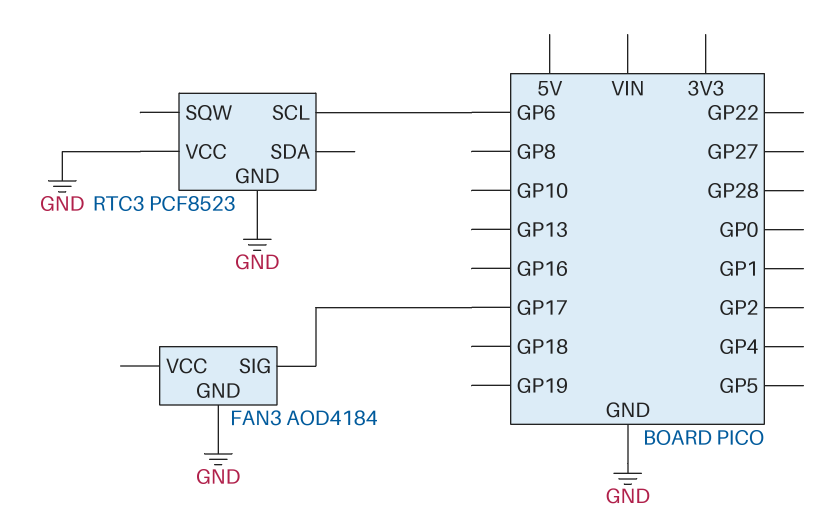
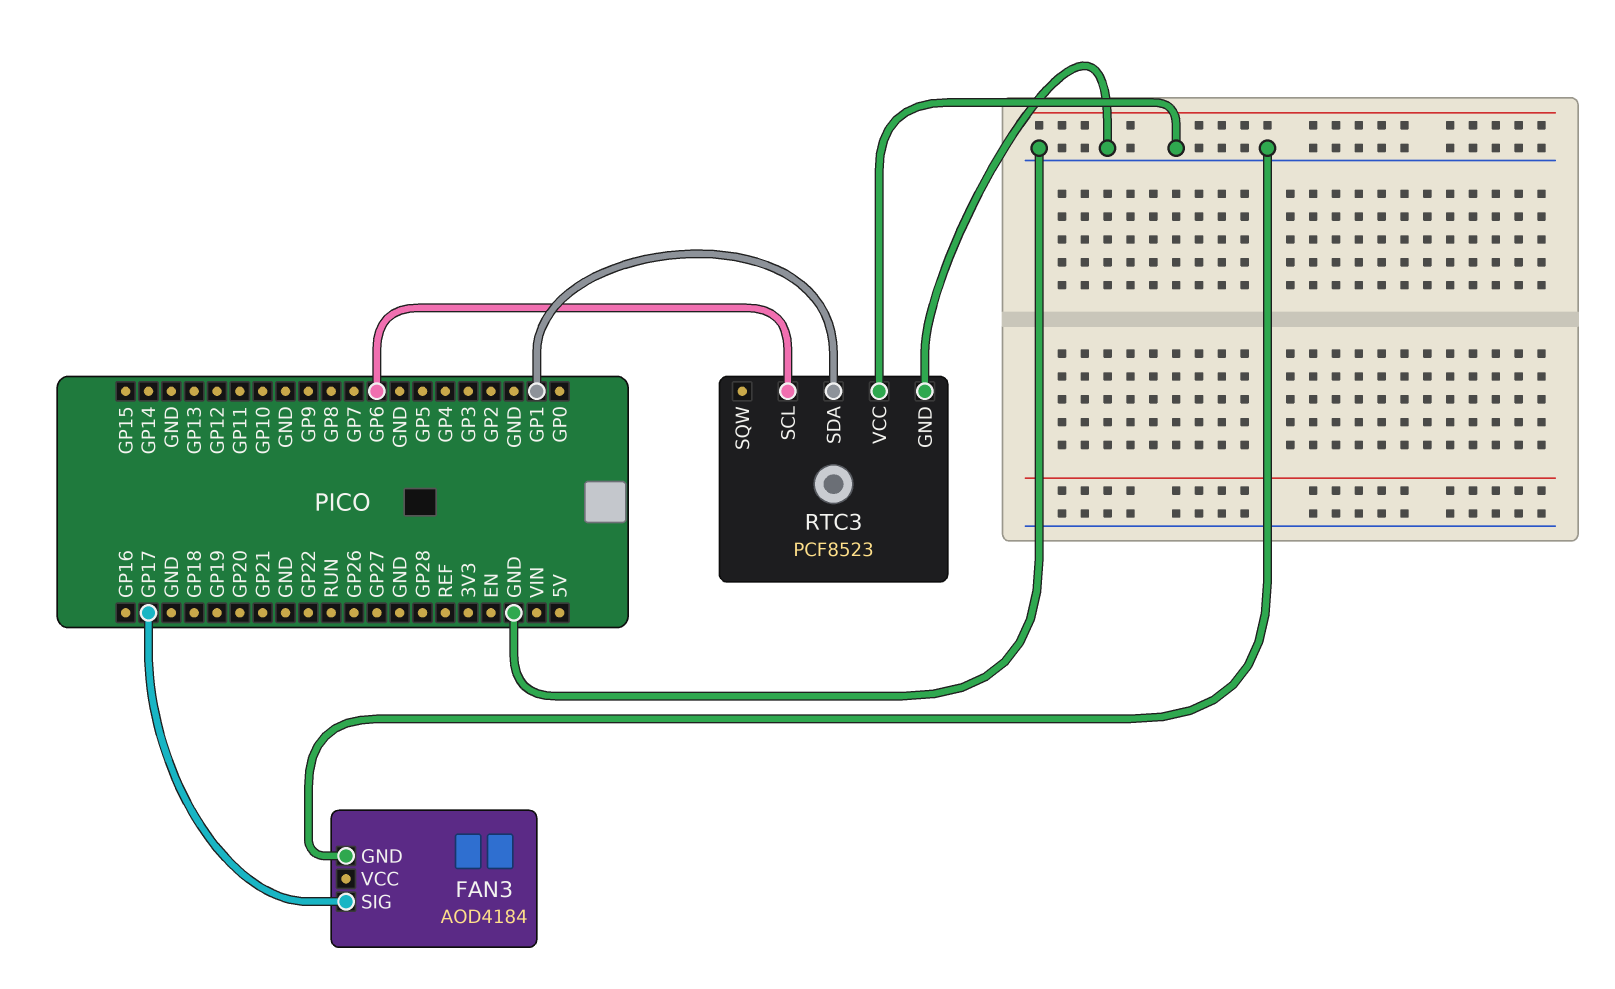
RTC3 pin SDA: none -> GP1

